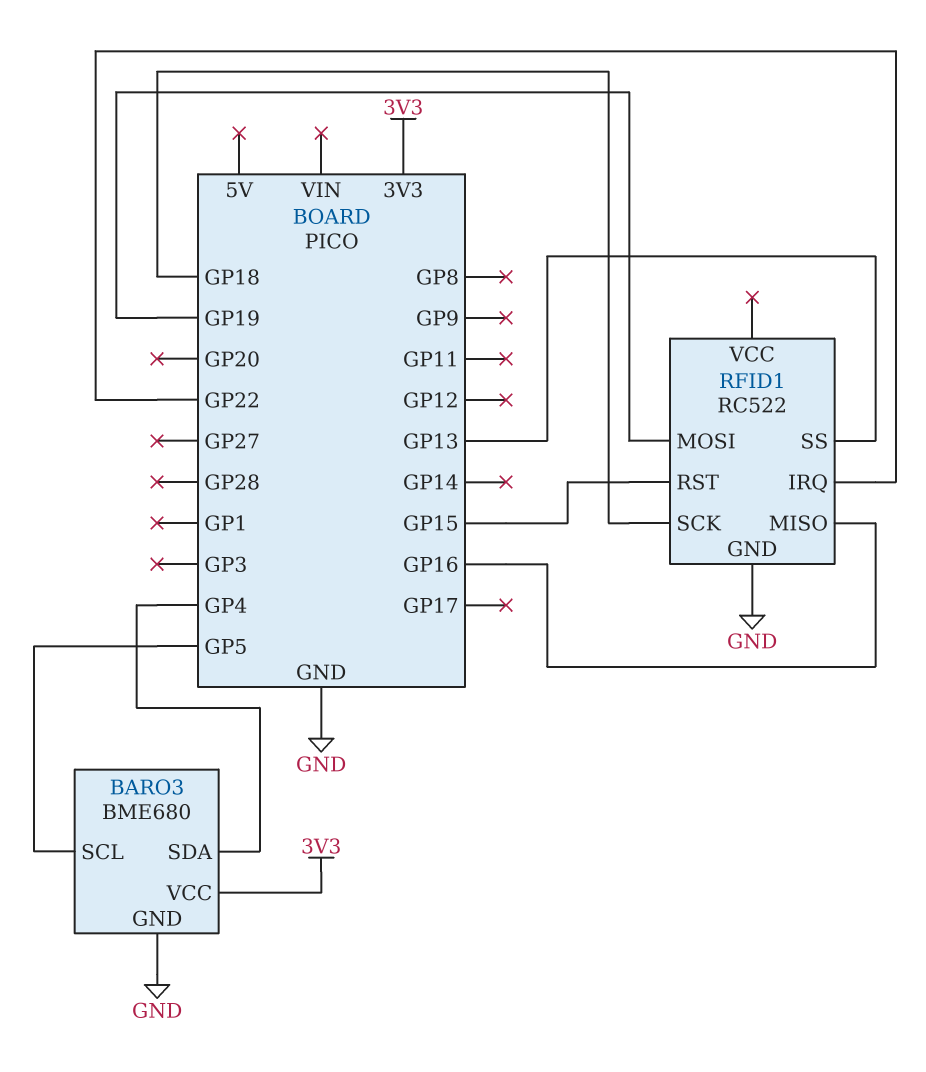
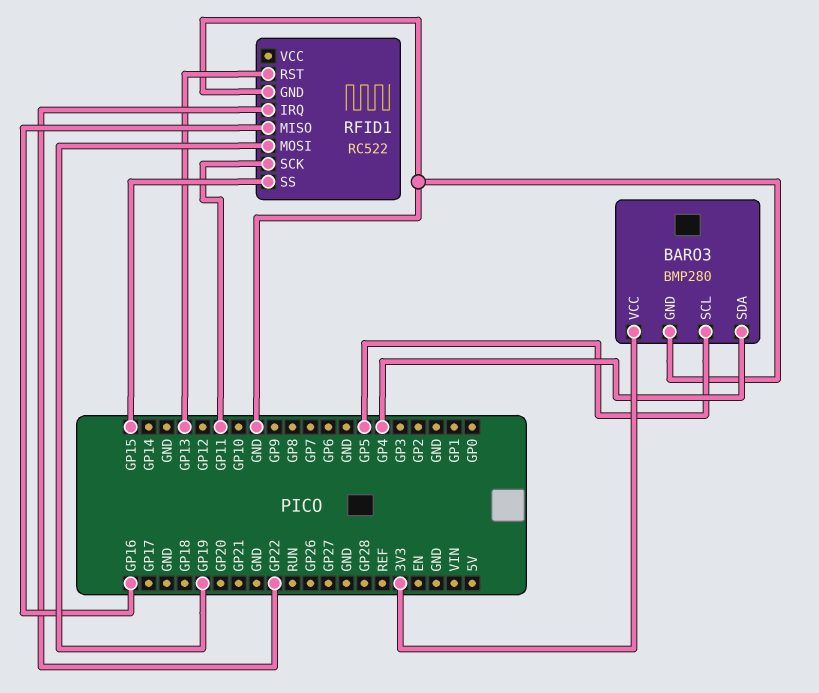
BARO3: BME680 -> BMP280
RFID1 pin RST: GP15 -> GP13
RFID1 pin SCK: GP18 -> GP11
RFID1 pin SS: GP13 -> GP15

